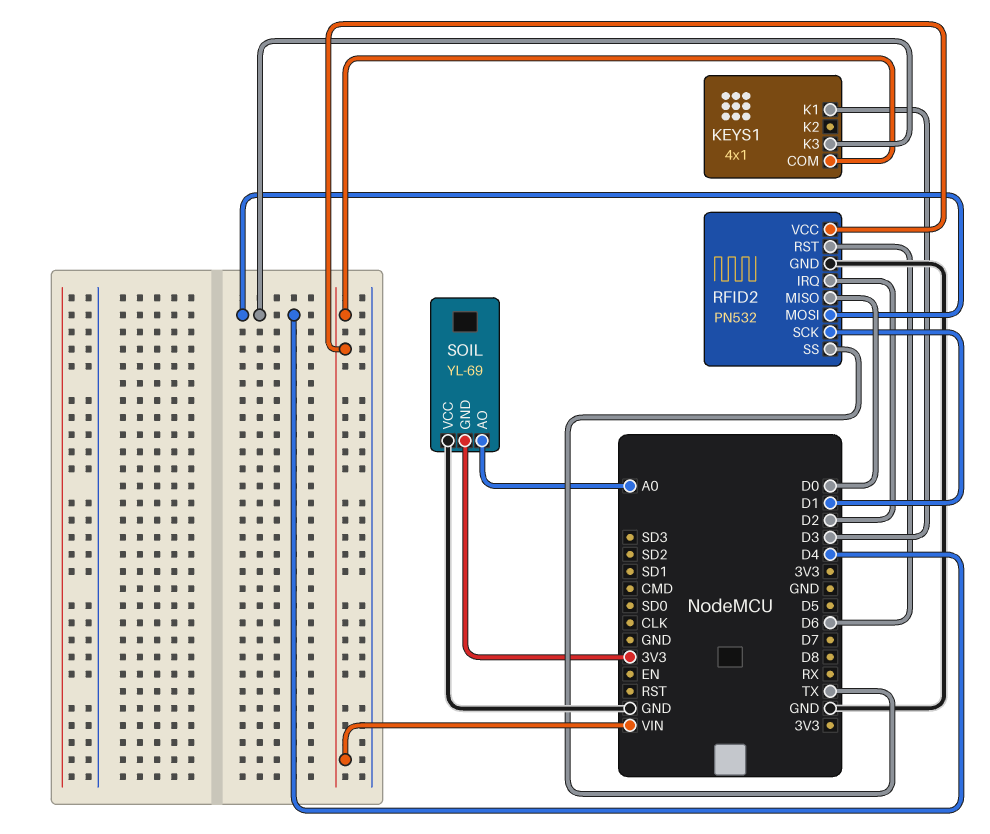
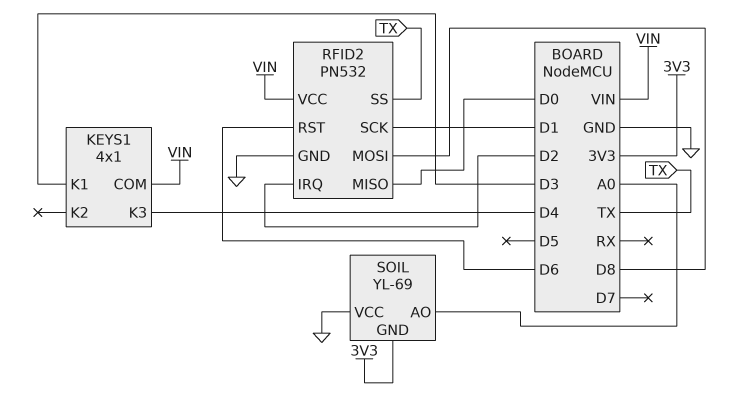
RFID2 pin MOSI: D4 -> D8

